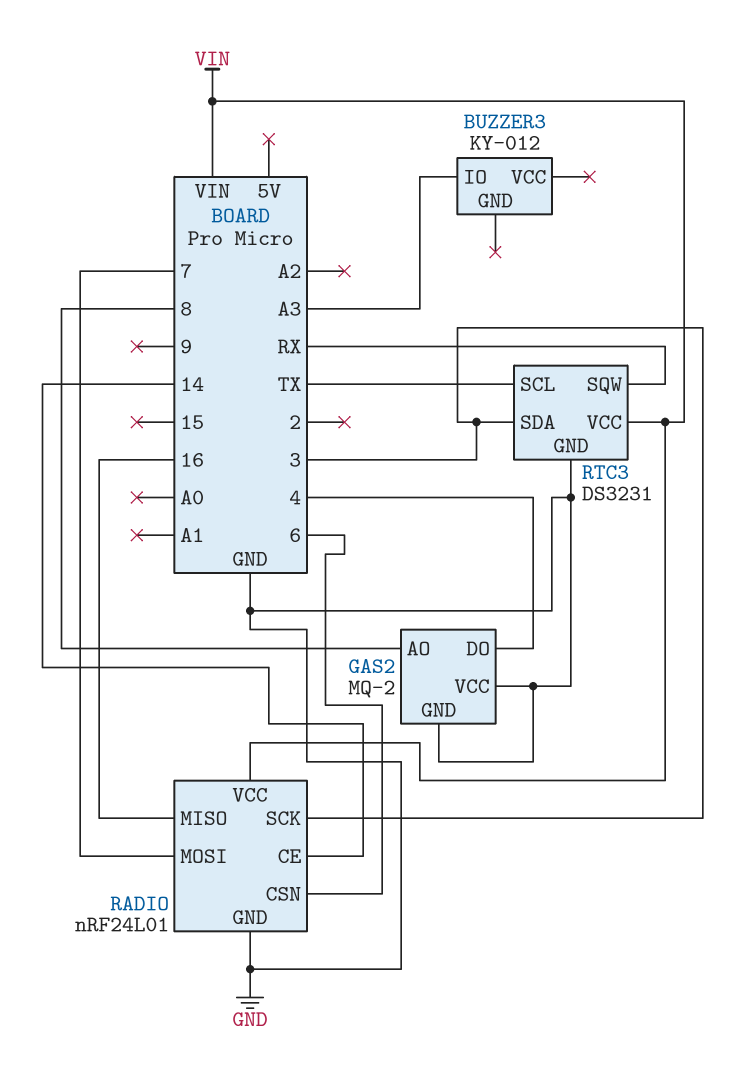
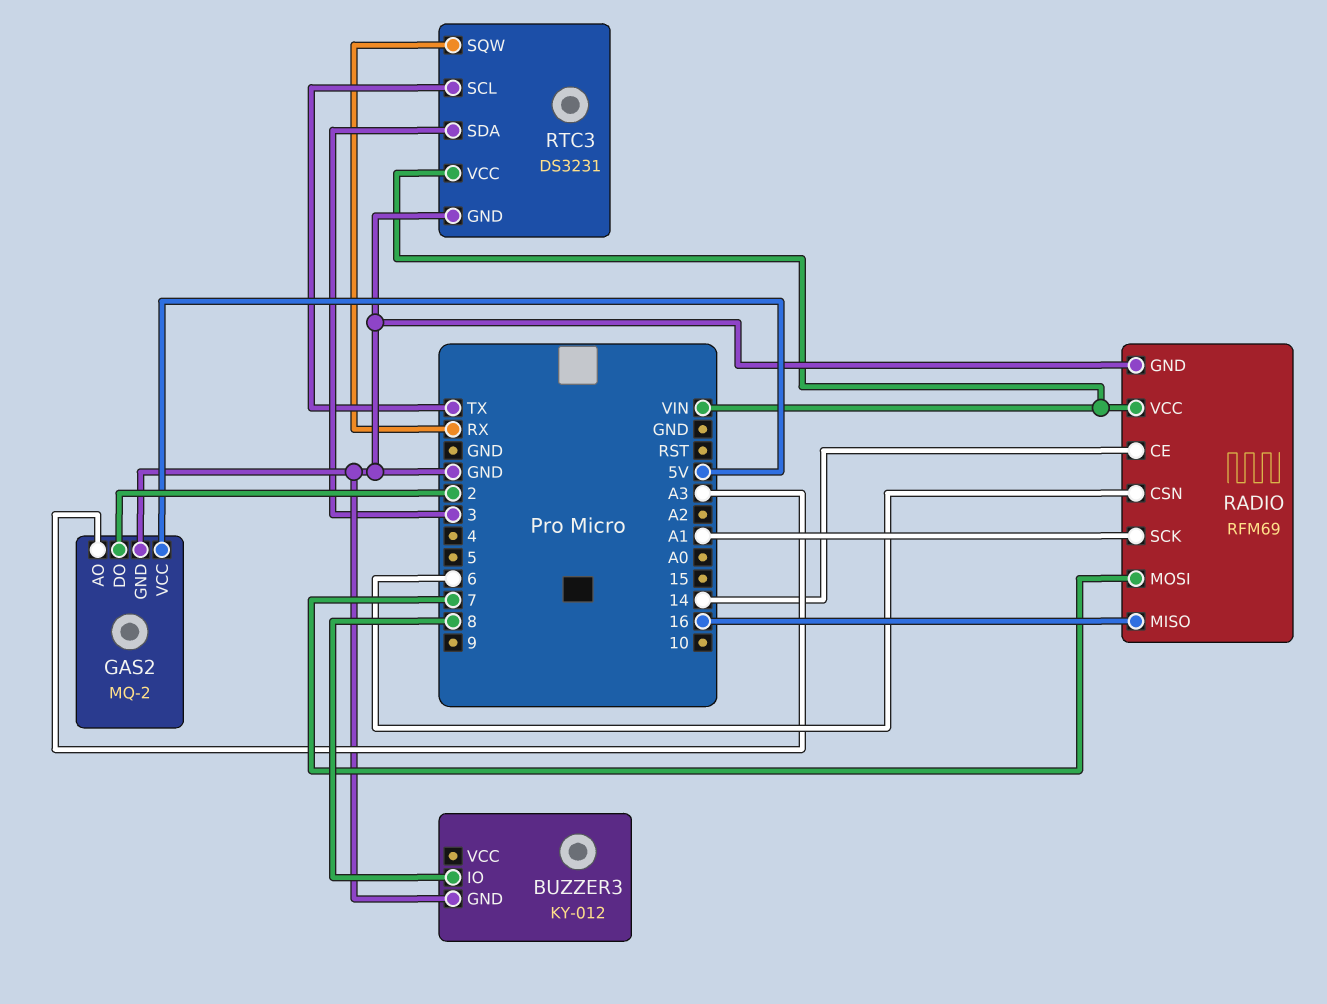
BUZZER3 pin GND: none -> GND
BUZZER3 pin IO: A3 -> 8
GAS2 pin AO: 8 -> A3
GAS2 pin DO: 4 -> 2
GAS2 pin VCC: GND -> 5V
RADIO: nRF24L01 -> RFM69
RADIO pin SCK: 3 -> A1

